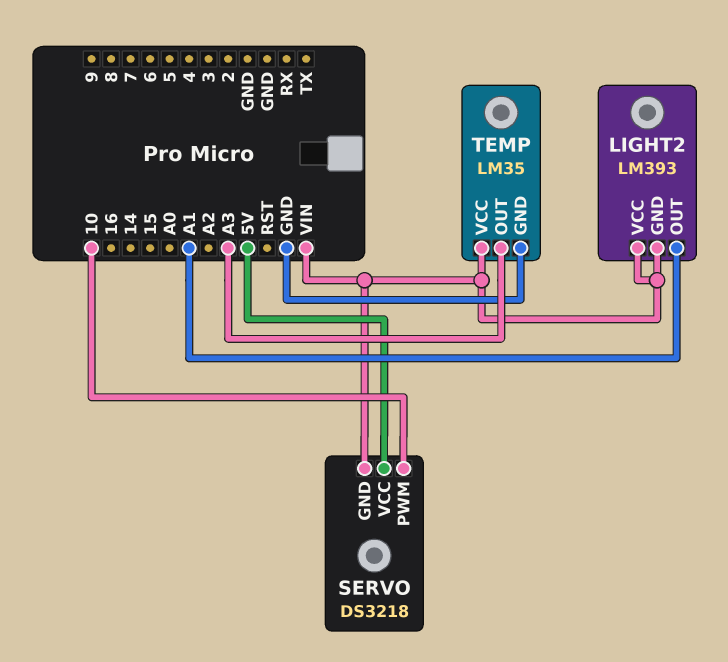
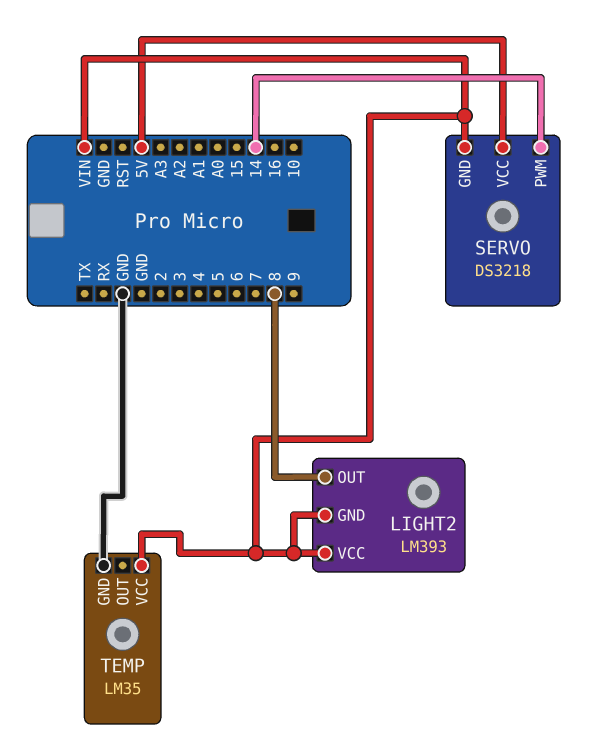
LIGHT2 pin OUT: A1 -> 8
SERVO pin PWM: 10 -> 14
TEMP pin OUT: A3 -> none

